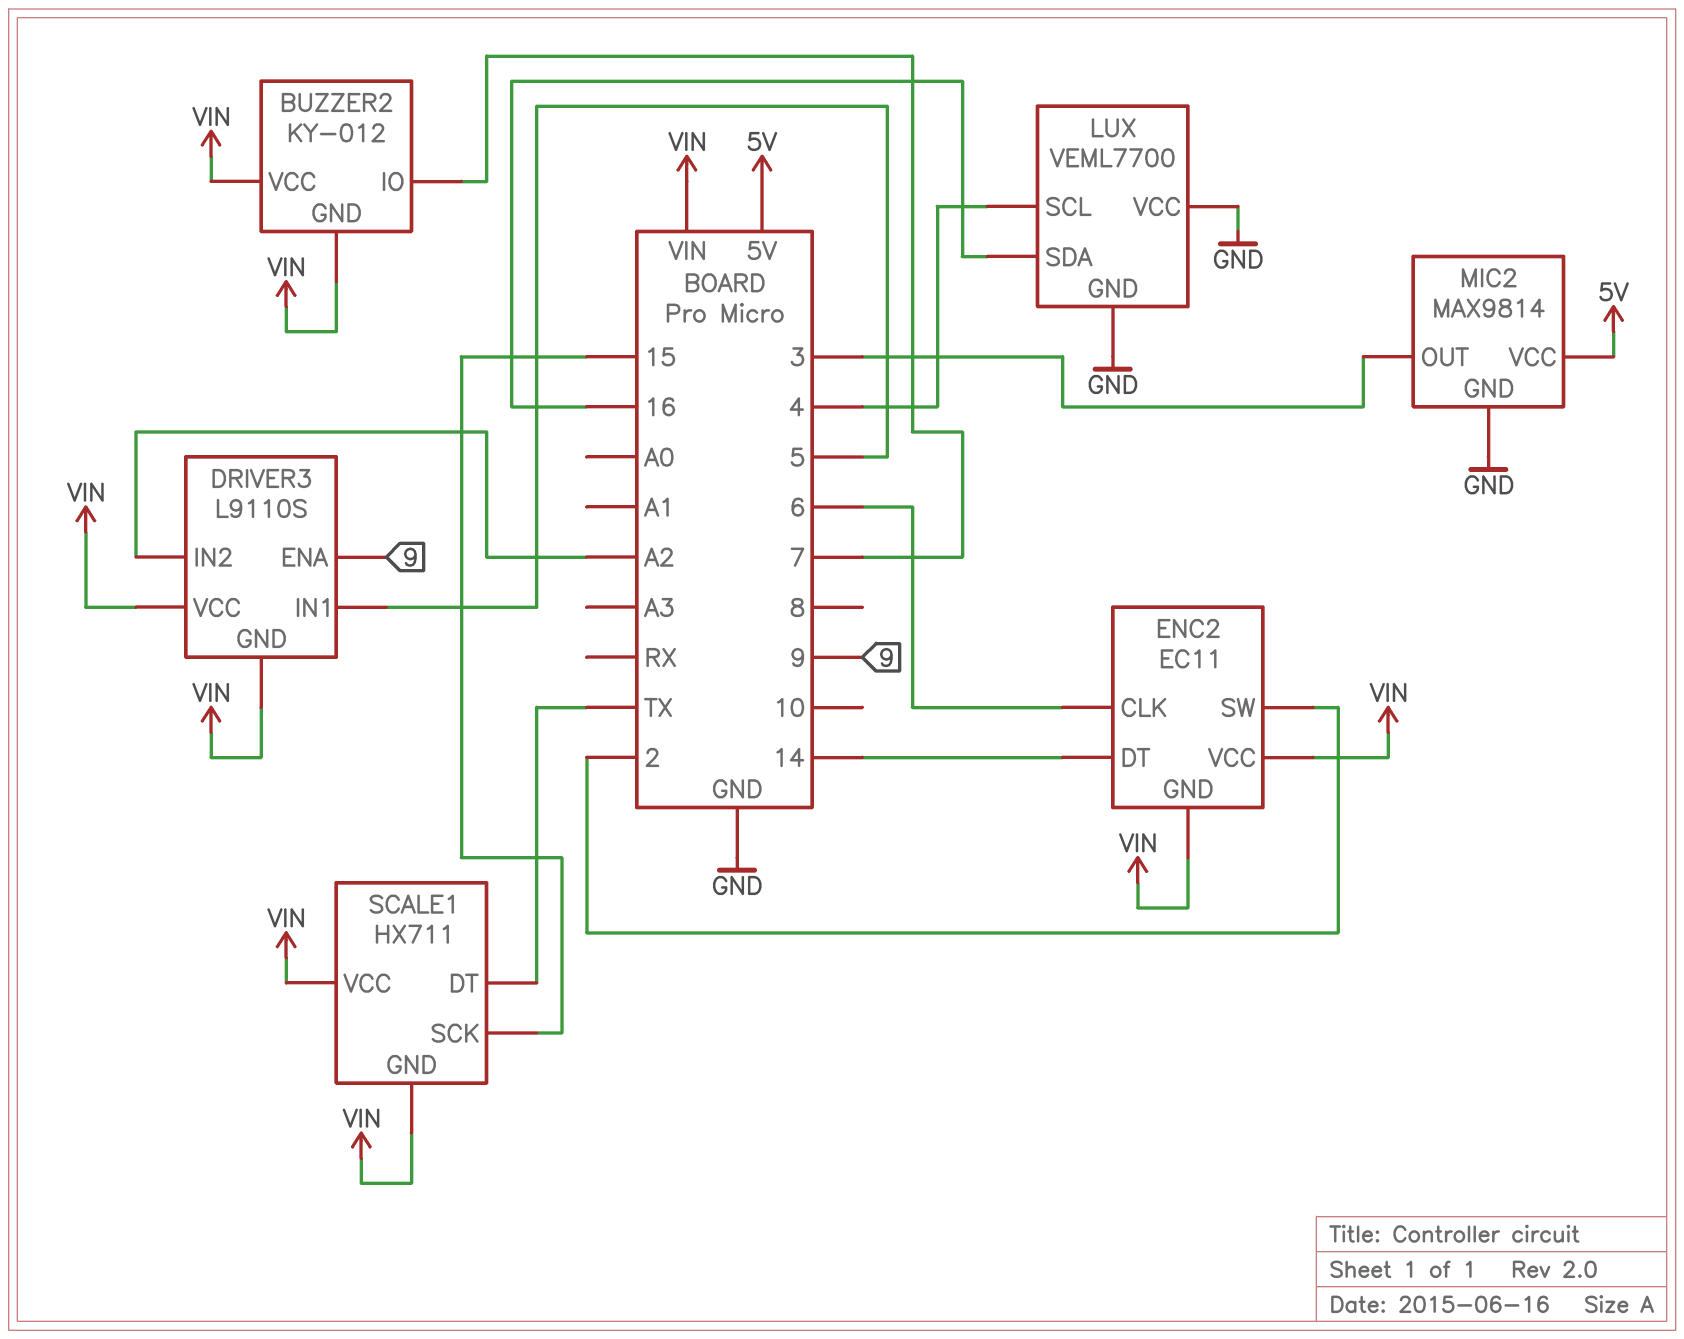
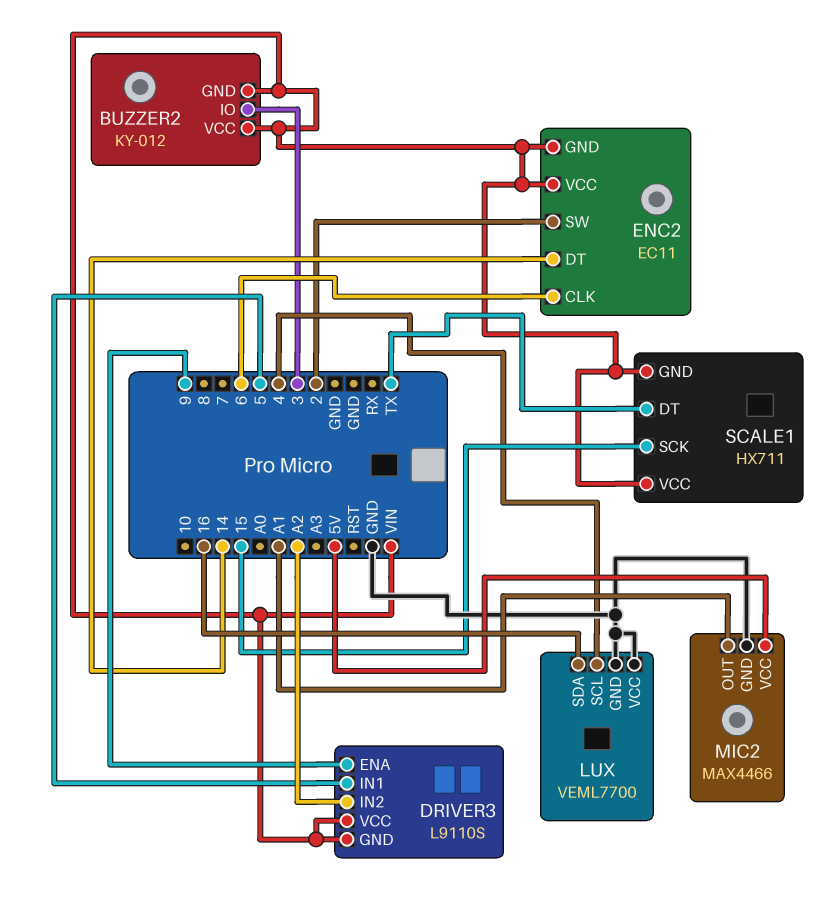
BUZZER2 pin IO: 7 -> 3
MIC2: MAX9814 -> MAX4466
MIC2 pin OUT: 3 -> A1

